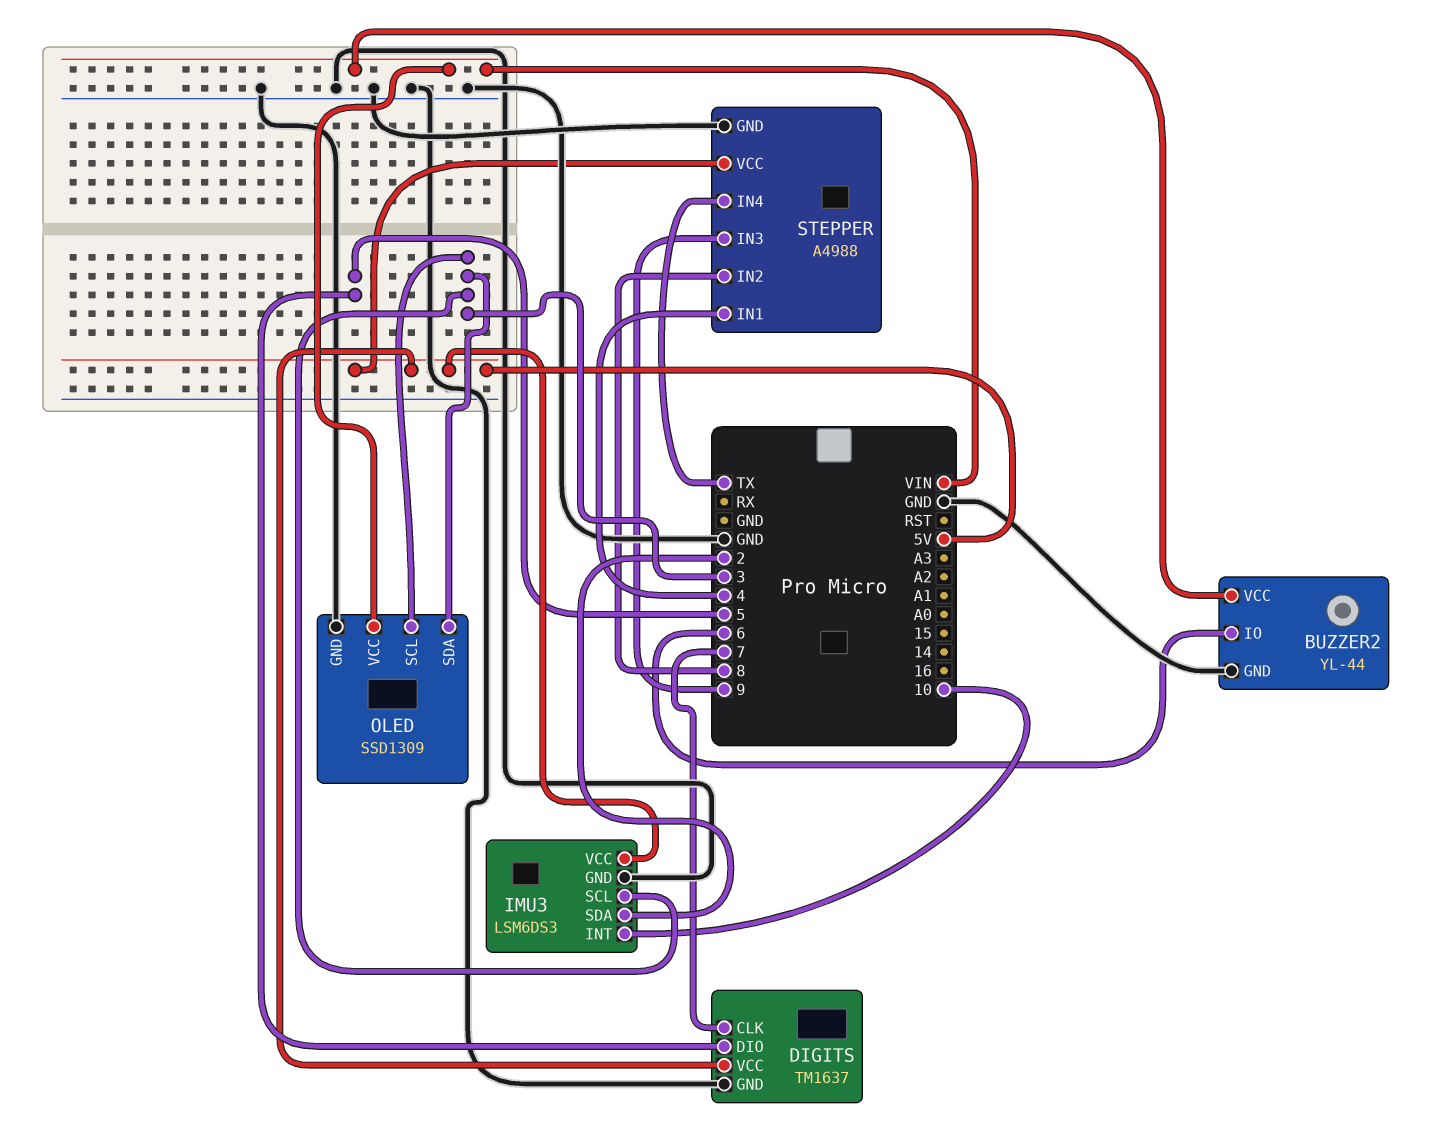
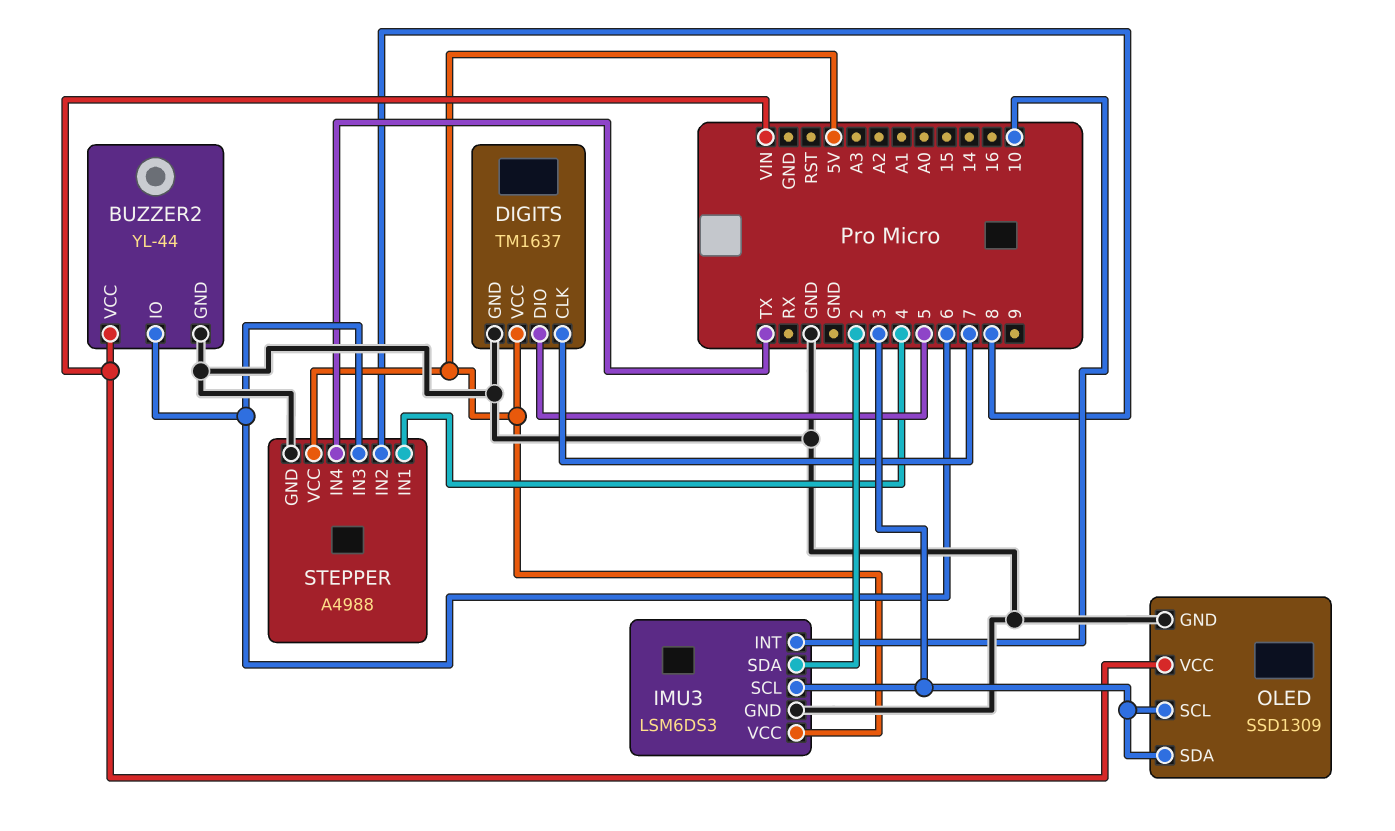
STEPPER pin IN3: 9 -> 6

